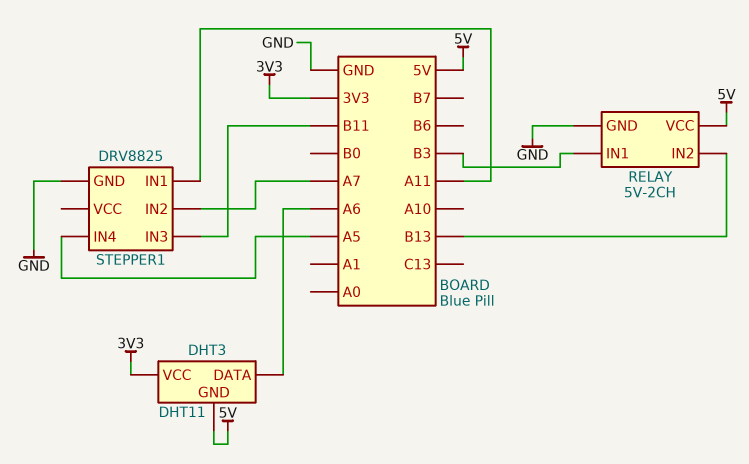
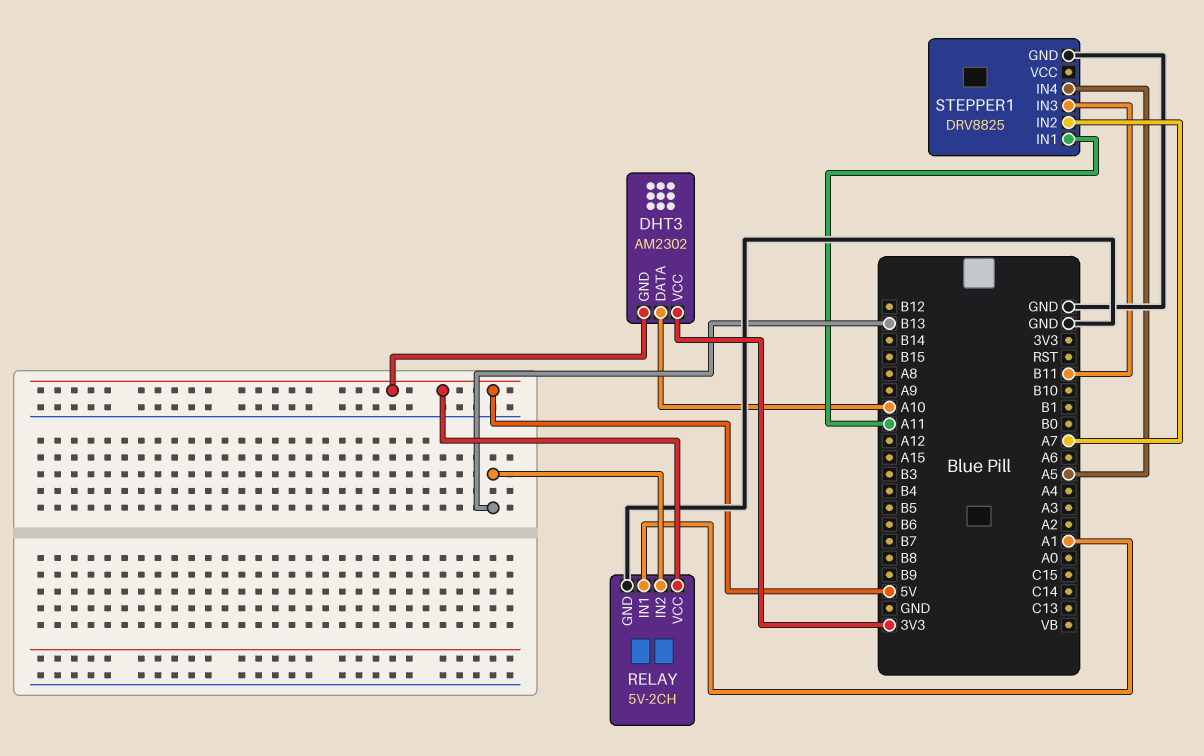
DHT3: DHT11 -> AM2302
DHT3 pin DATA: A6 -> A10
RELAY pin IN1: B3 -> A1

